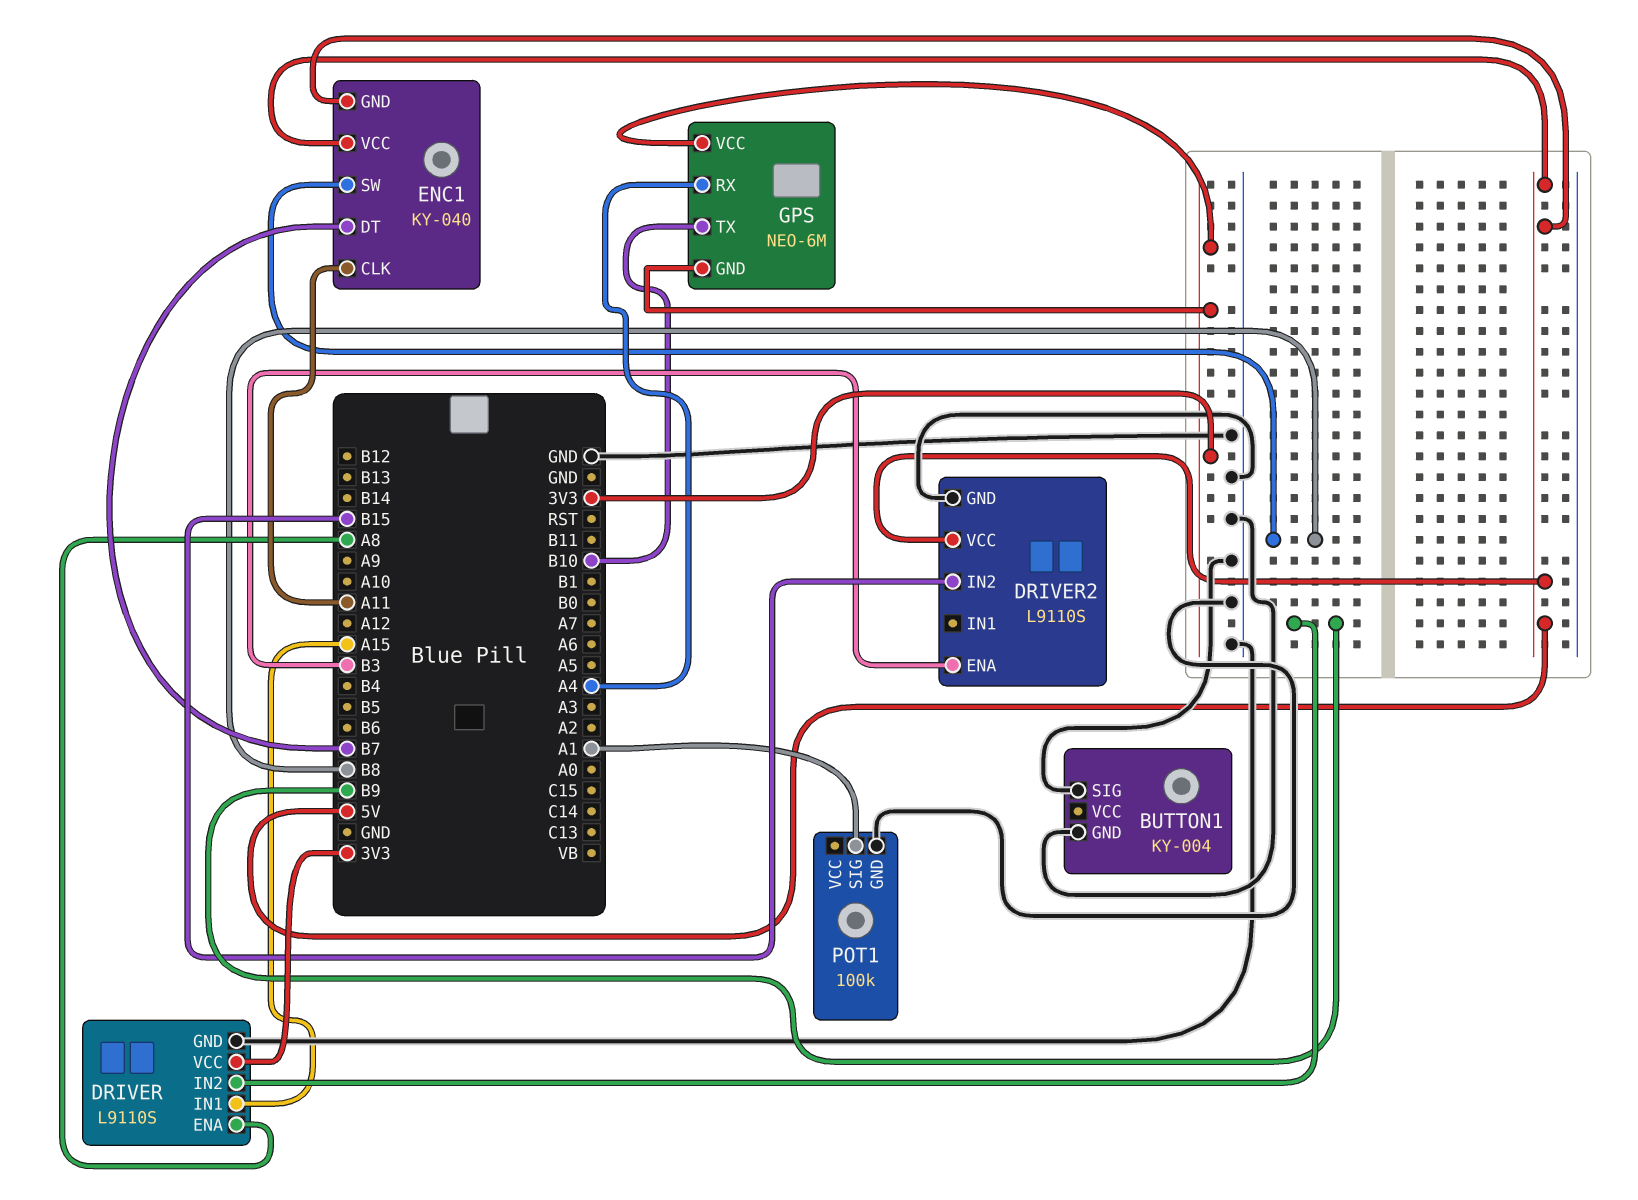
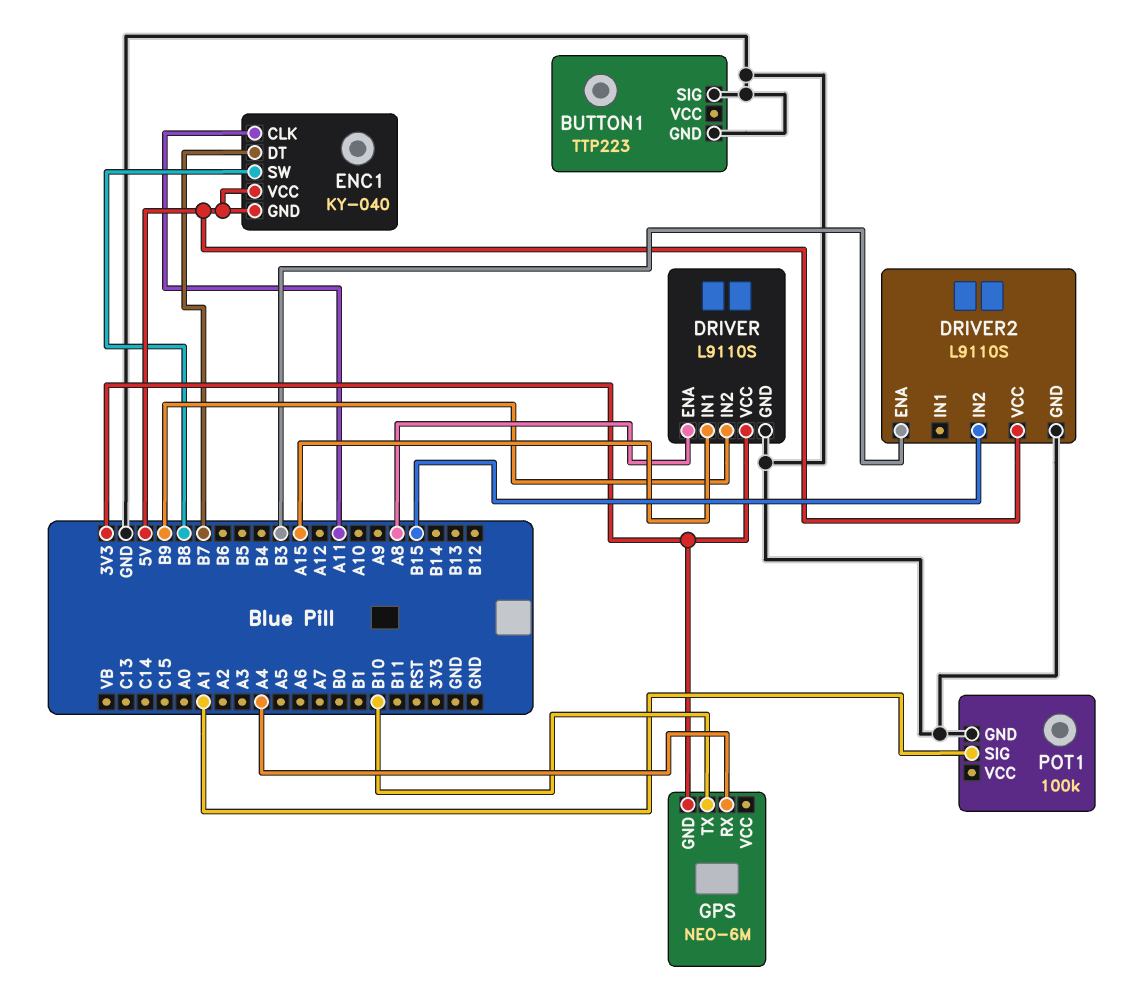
BUTTON1: KY-004 -> TTP223
GPS pin VCC: 3V3 -> none

